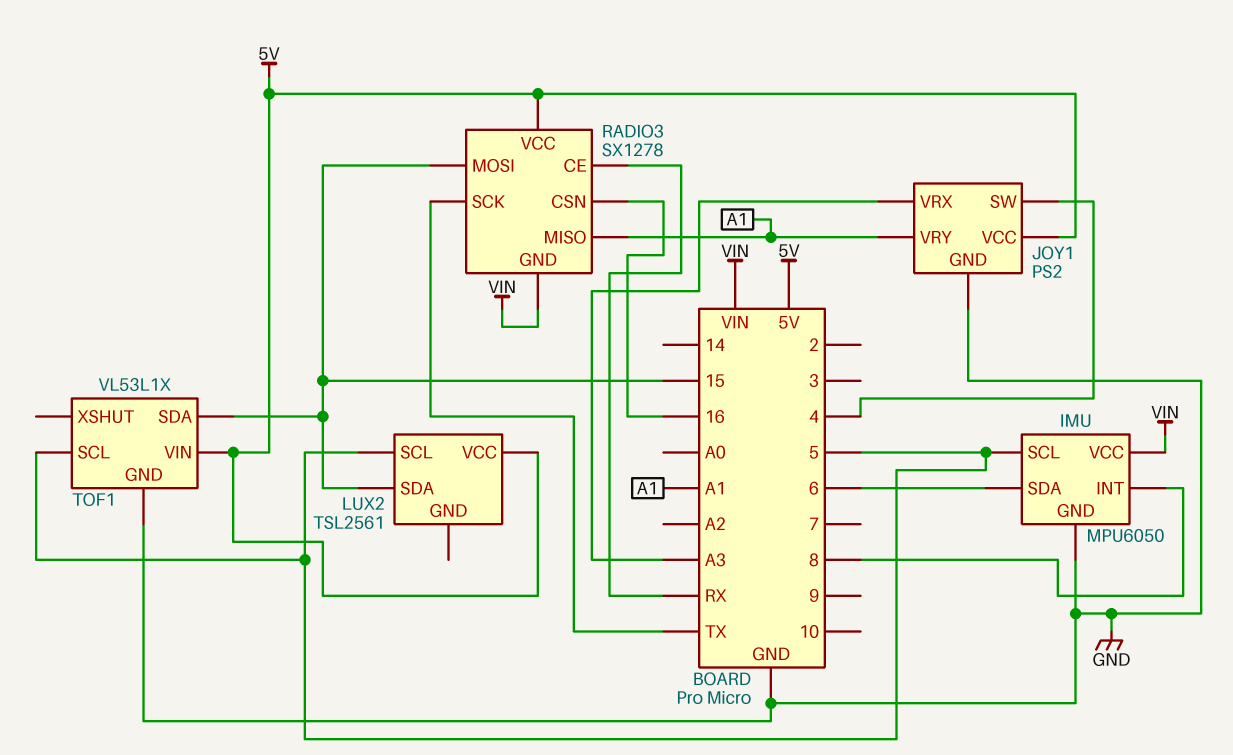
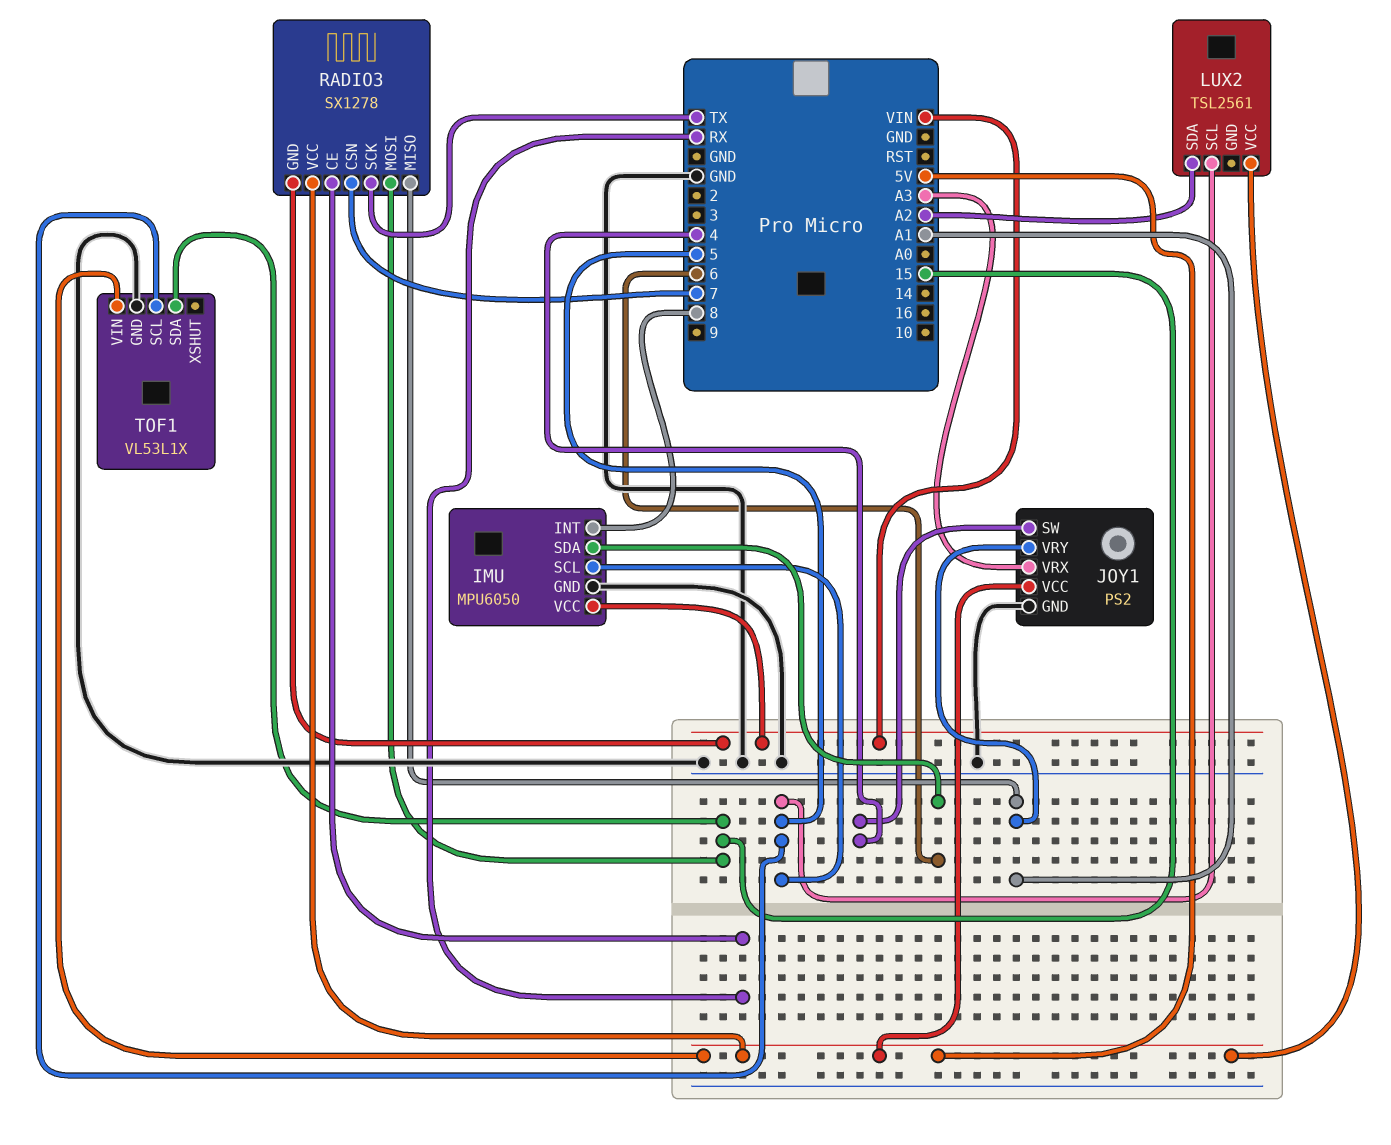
LUX2 pin SDA: 15 -> A2
RADIO3 pin CSN: 16 -> 7

